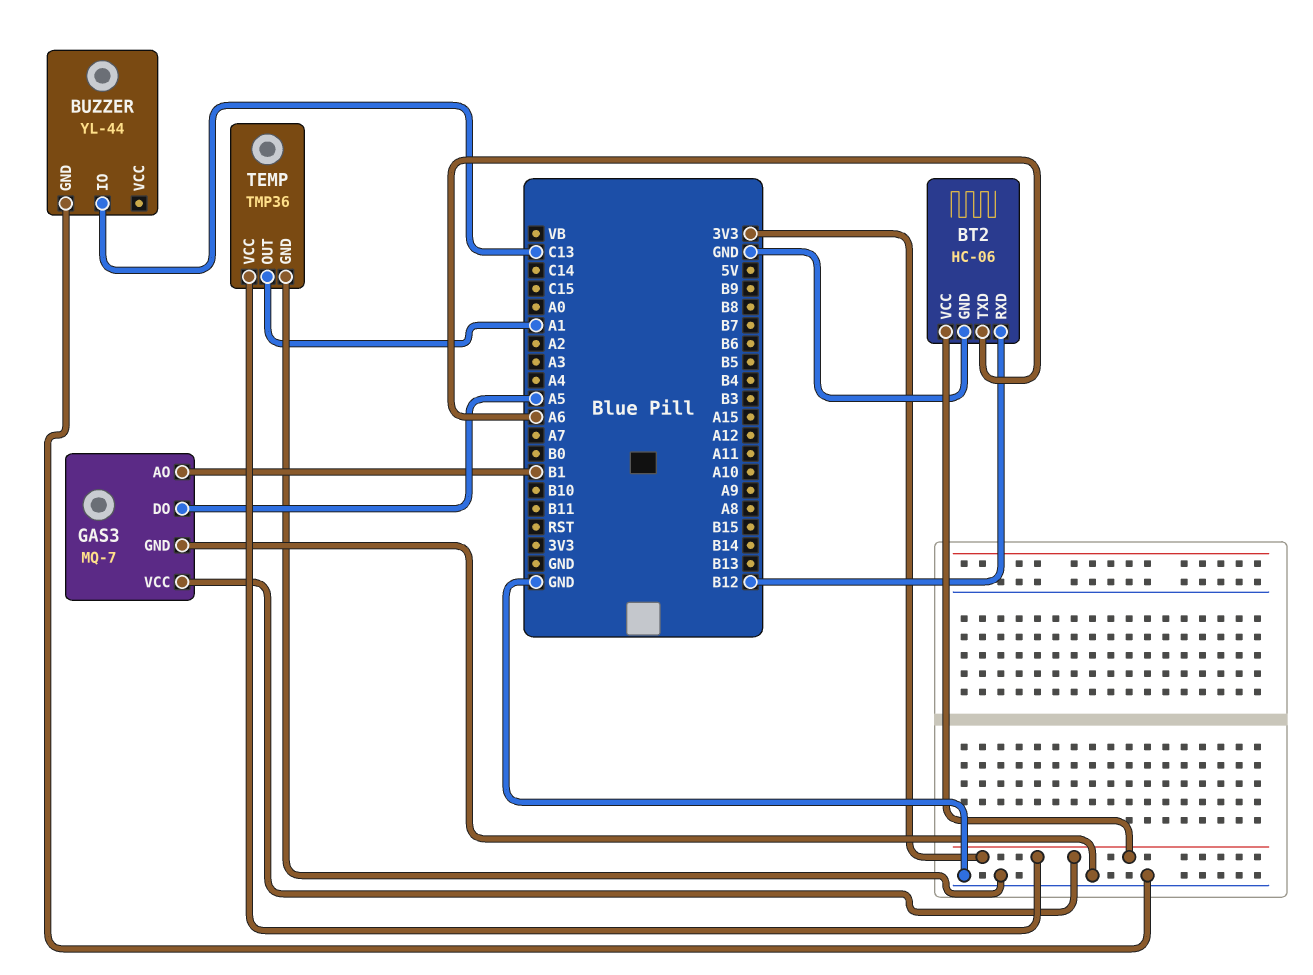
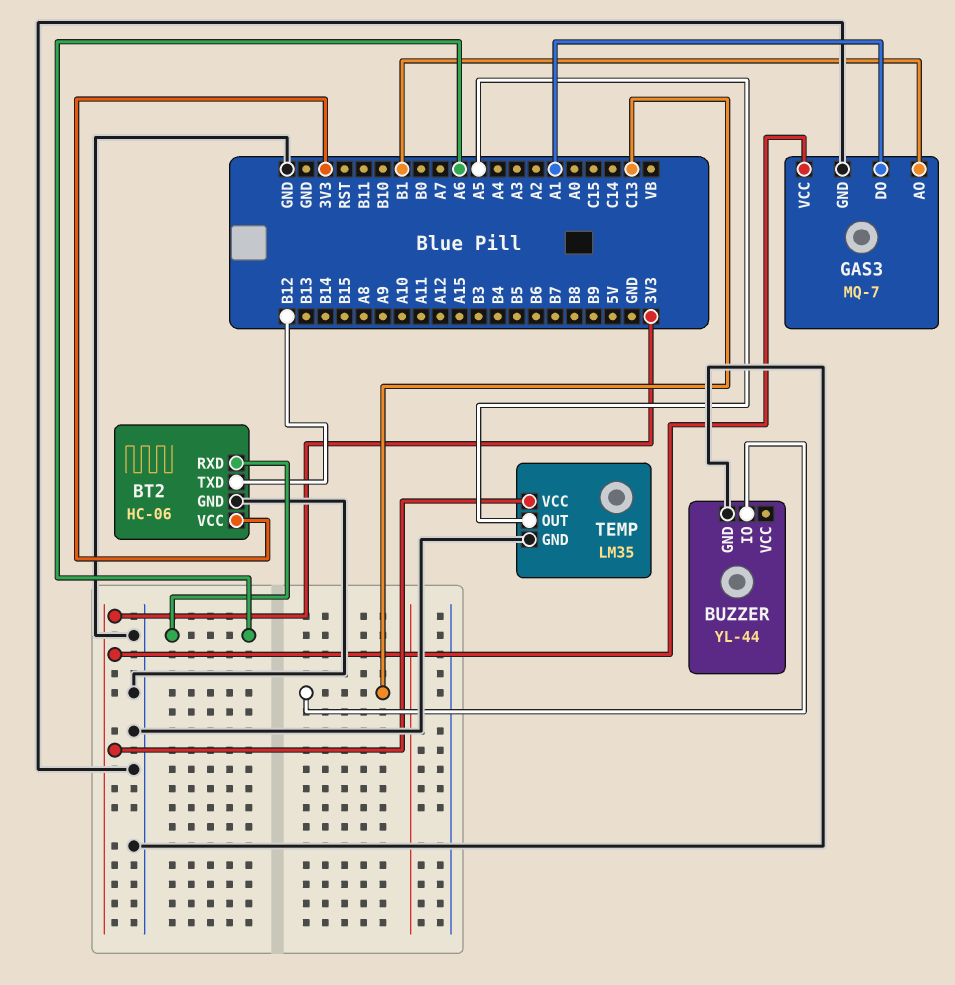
BT2 pin RXD: B12 -> A6
BT2 pin TXD: A6 -> B12
GAS3 pin DO: A5 -> A1
TEMP: TMP36 -> LM35
TEMP pin OUT: A1 -> A5

